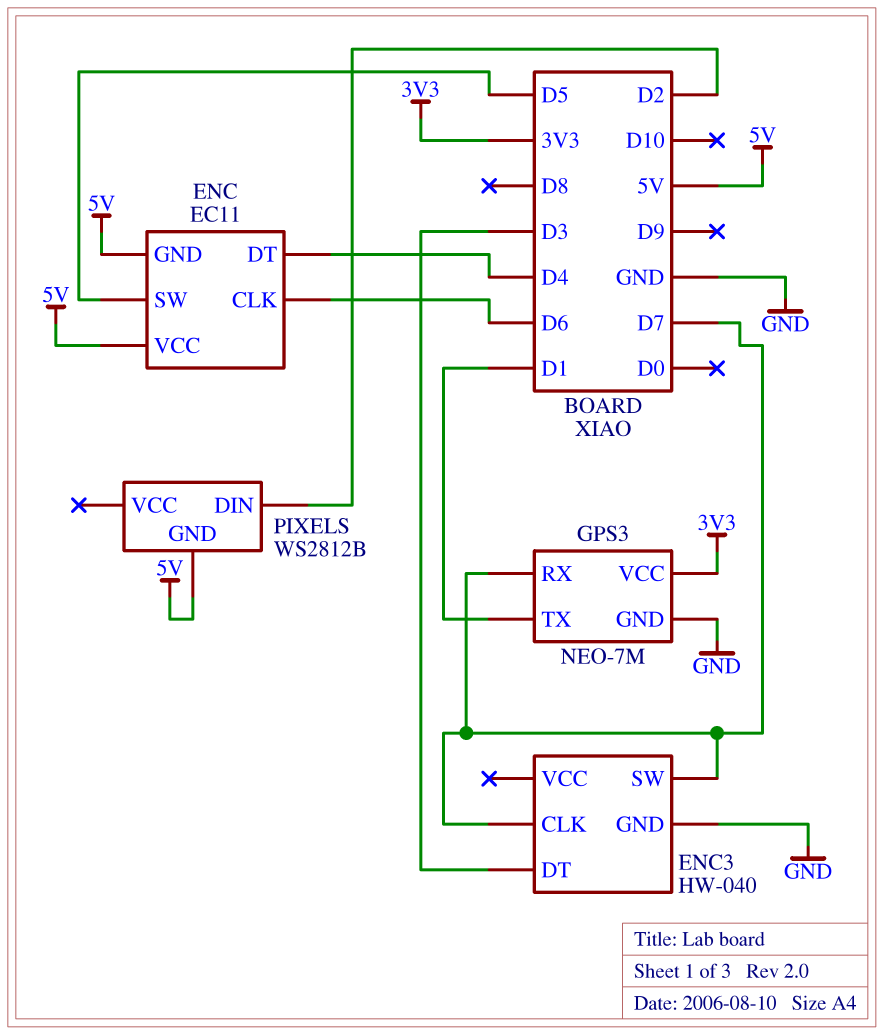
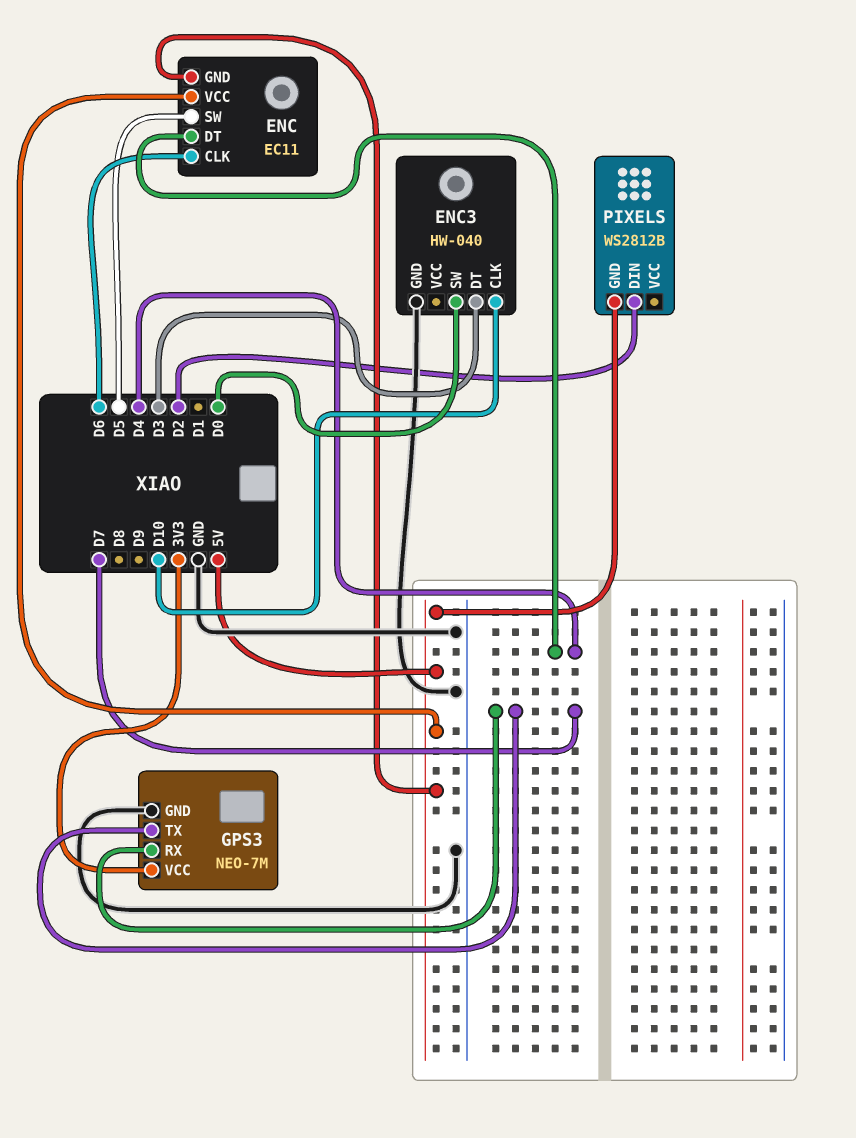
ENC3 pin CLK: D7 -> D10
ENC3 pin SW: D7 -> D0
GPS3 pin TX: D1 -> D7

